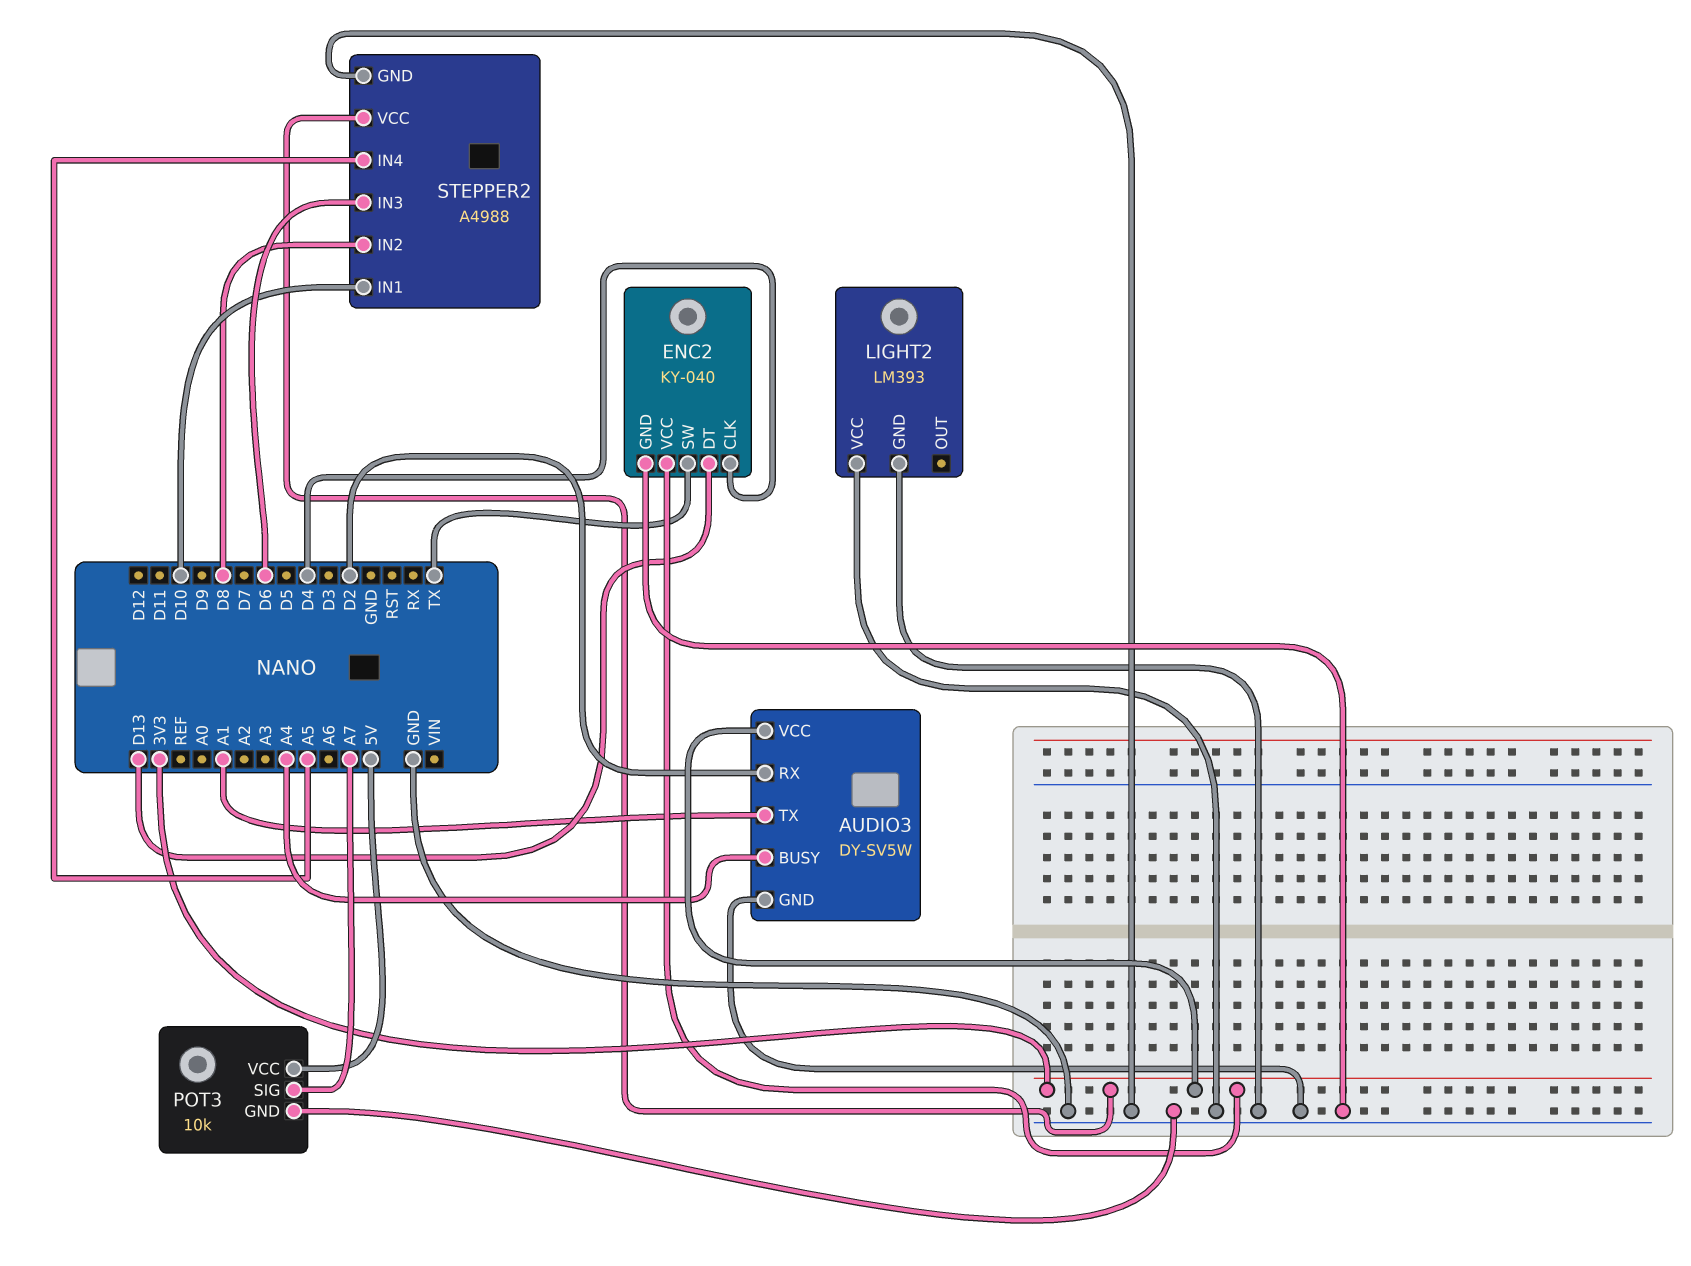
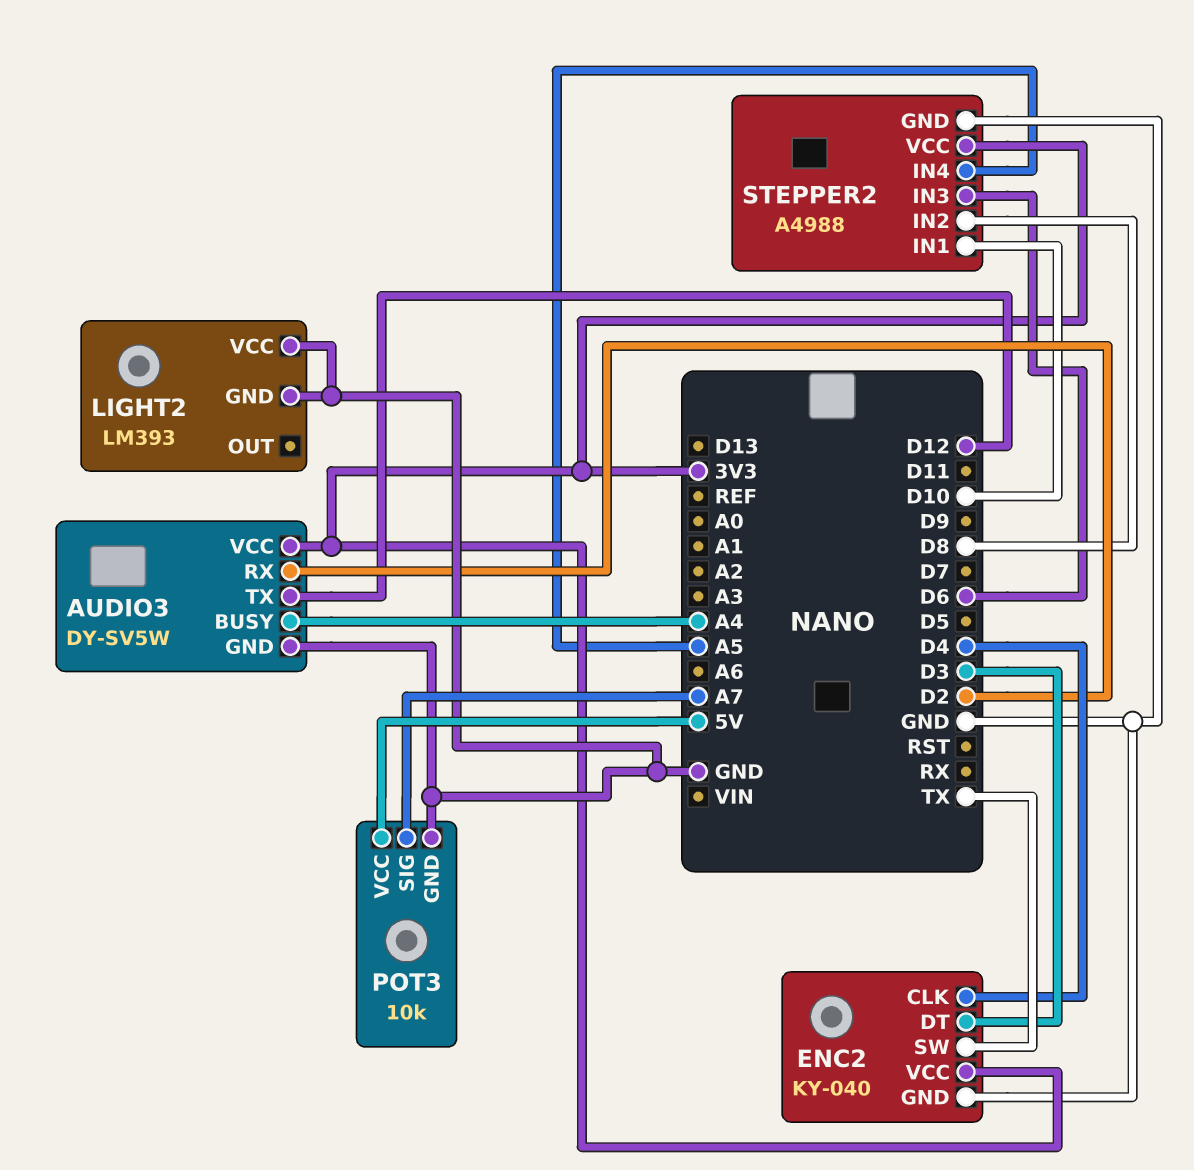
AUDIO3 pin TX: A1 -> D12
ENC2 pin DT: D13 -> D3

